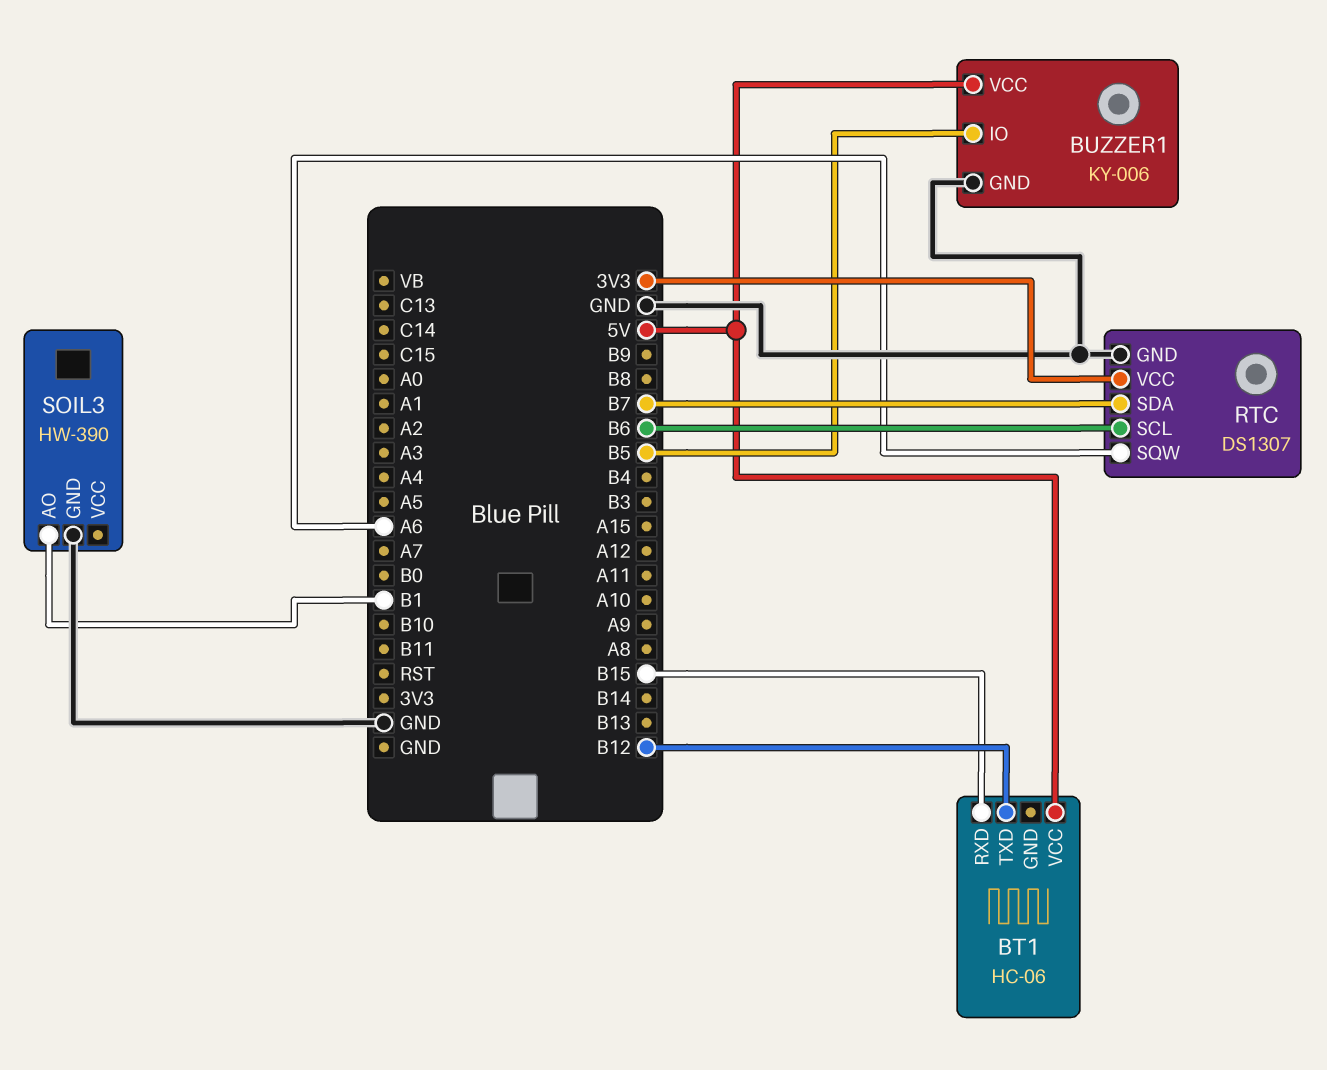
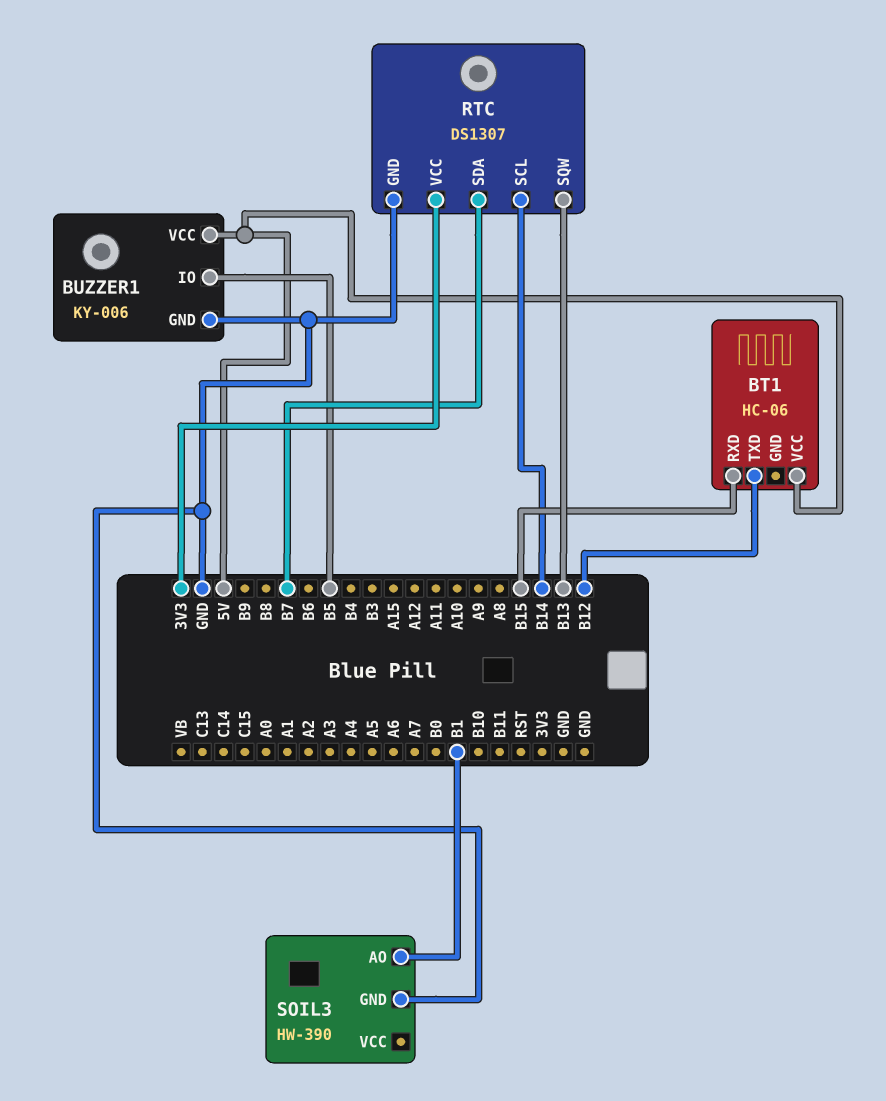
RTC pin SCL: B6 -> B14
RTC pin SQW: A6 -> B13

